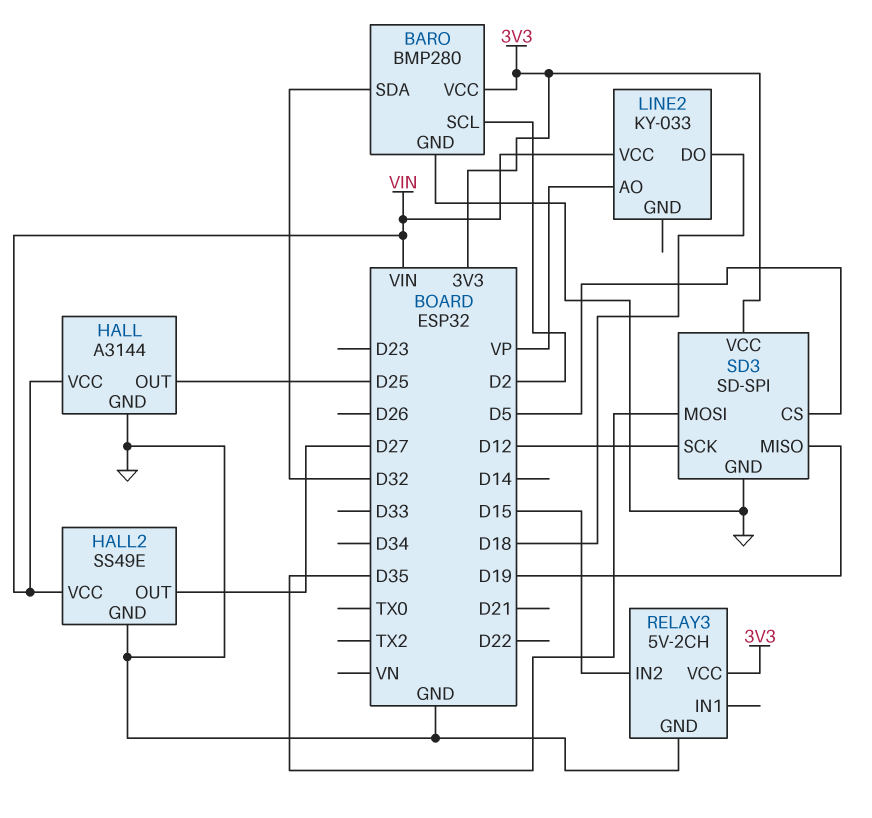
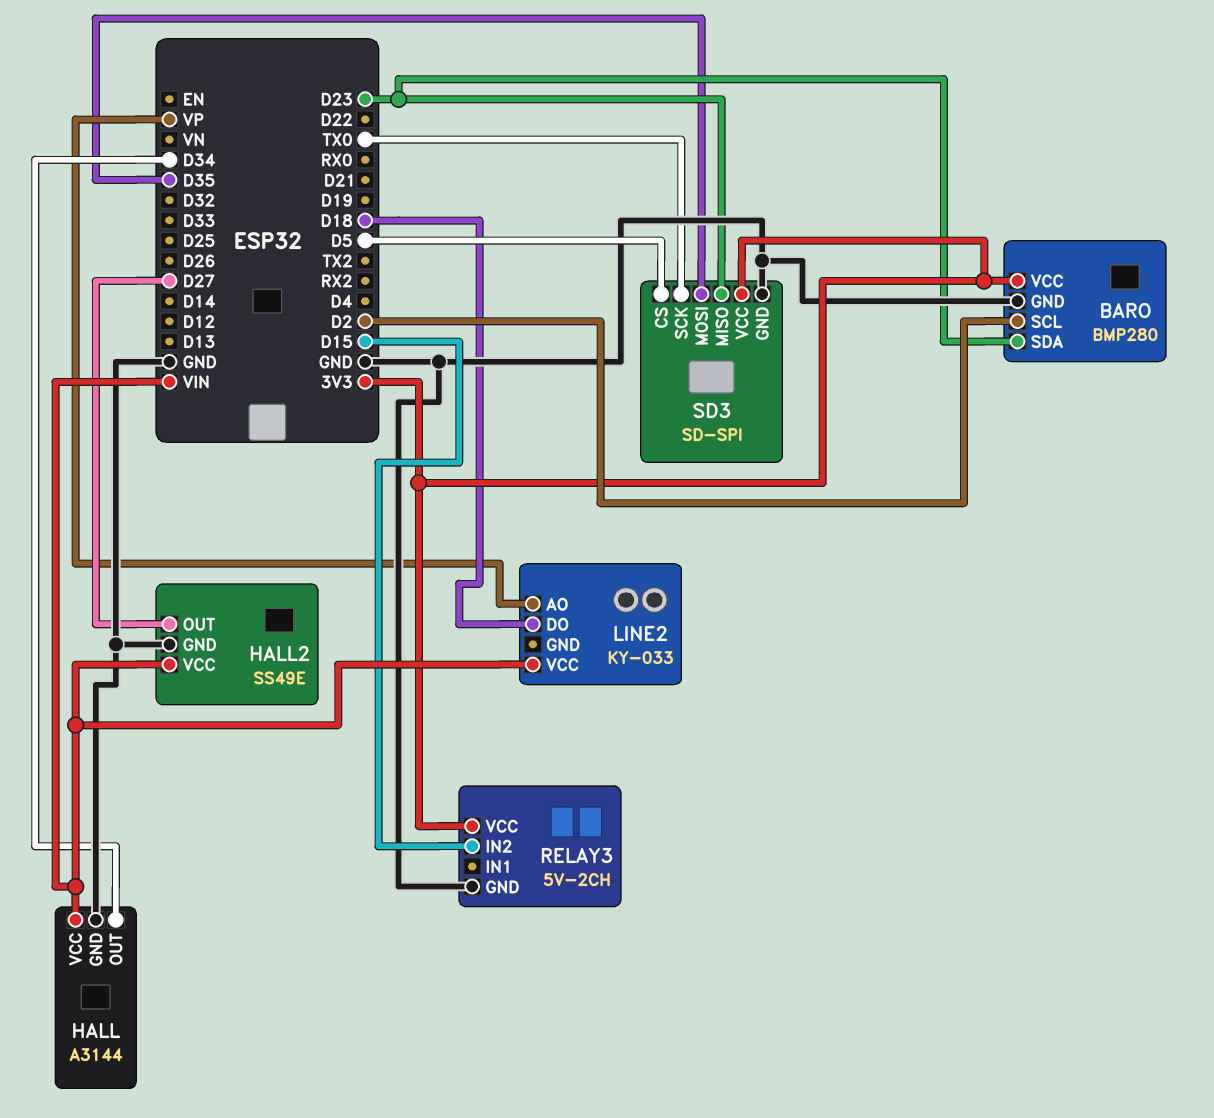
BARO pin SDA: D32 -> D23
HALL pin OUT: D25 -> D34
SD3 pin MISO: D19 -> D23
SD3 pin SCK: D12 -> TX0

